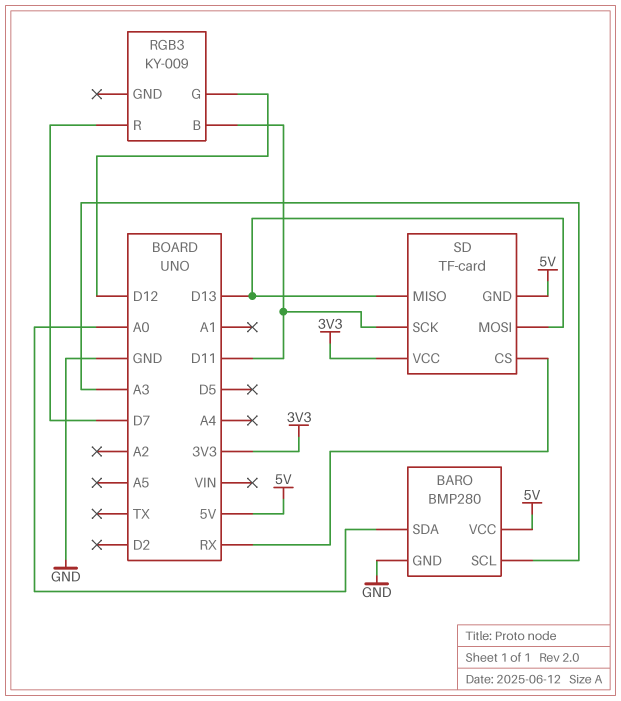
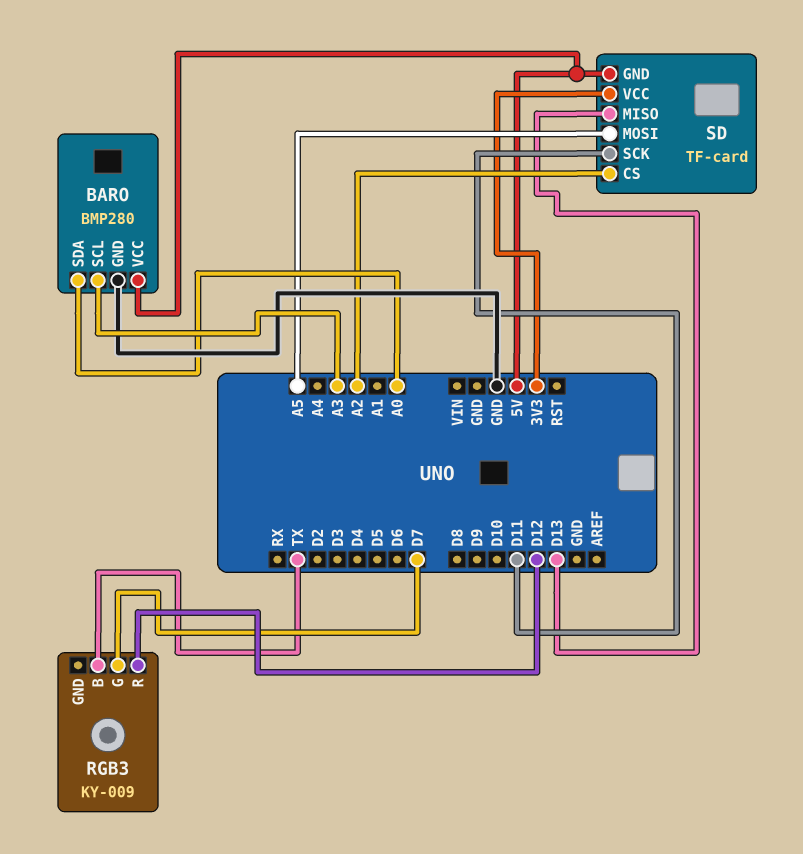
RGB3 pin B: D11 -> TX
RGB3 pin G: D12 -> D7
RGB3 pin R: D7 -> D12
SD pin CS: RX -> A2
SD pin MOSI: D13 -> A5

